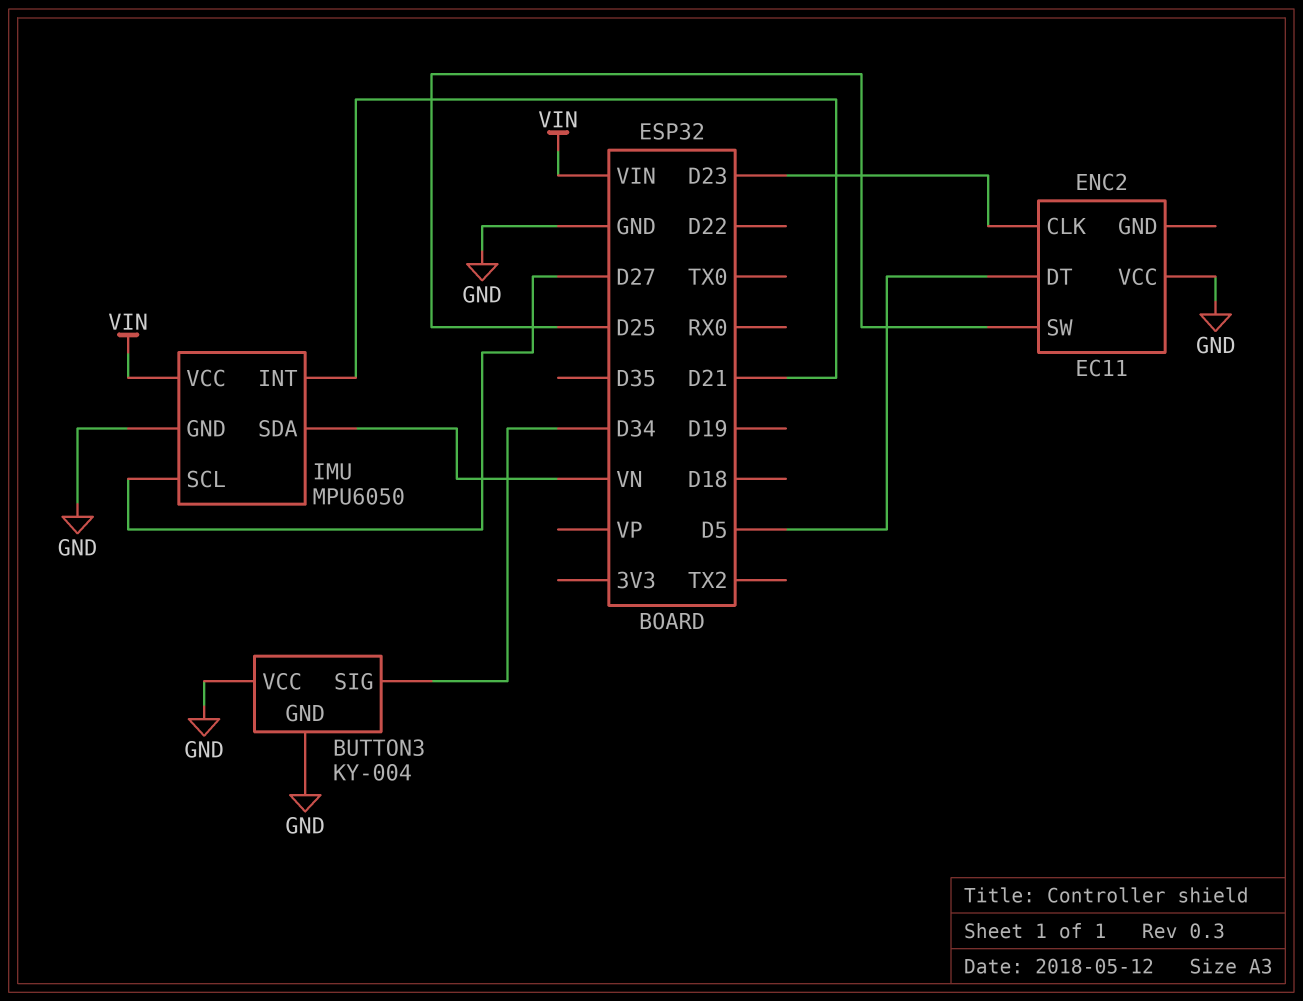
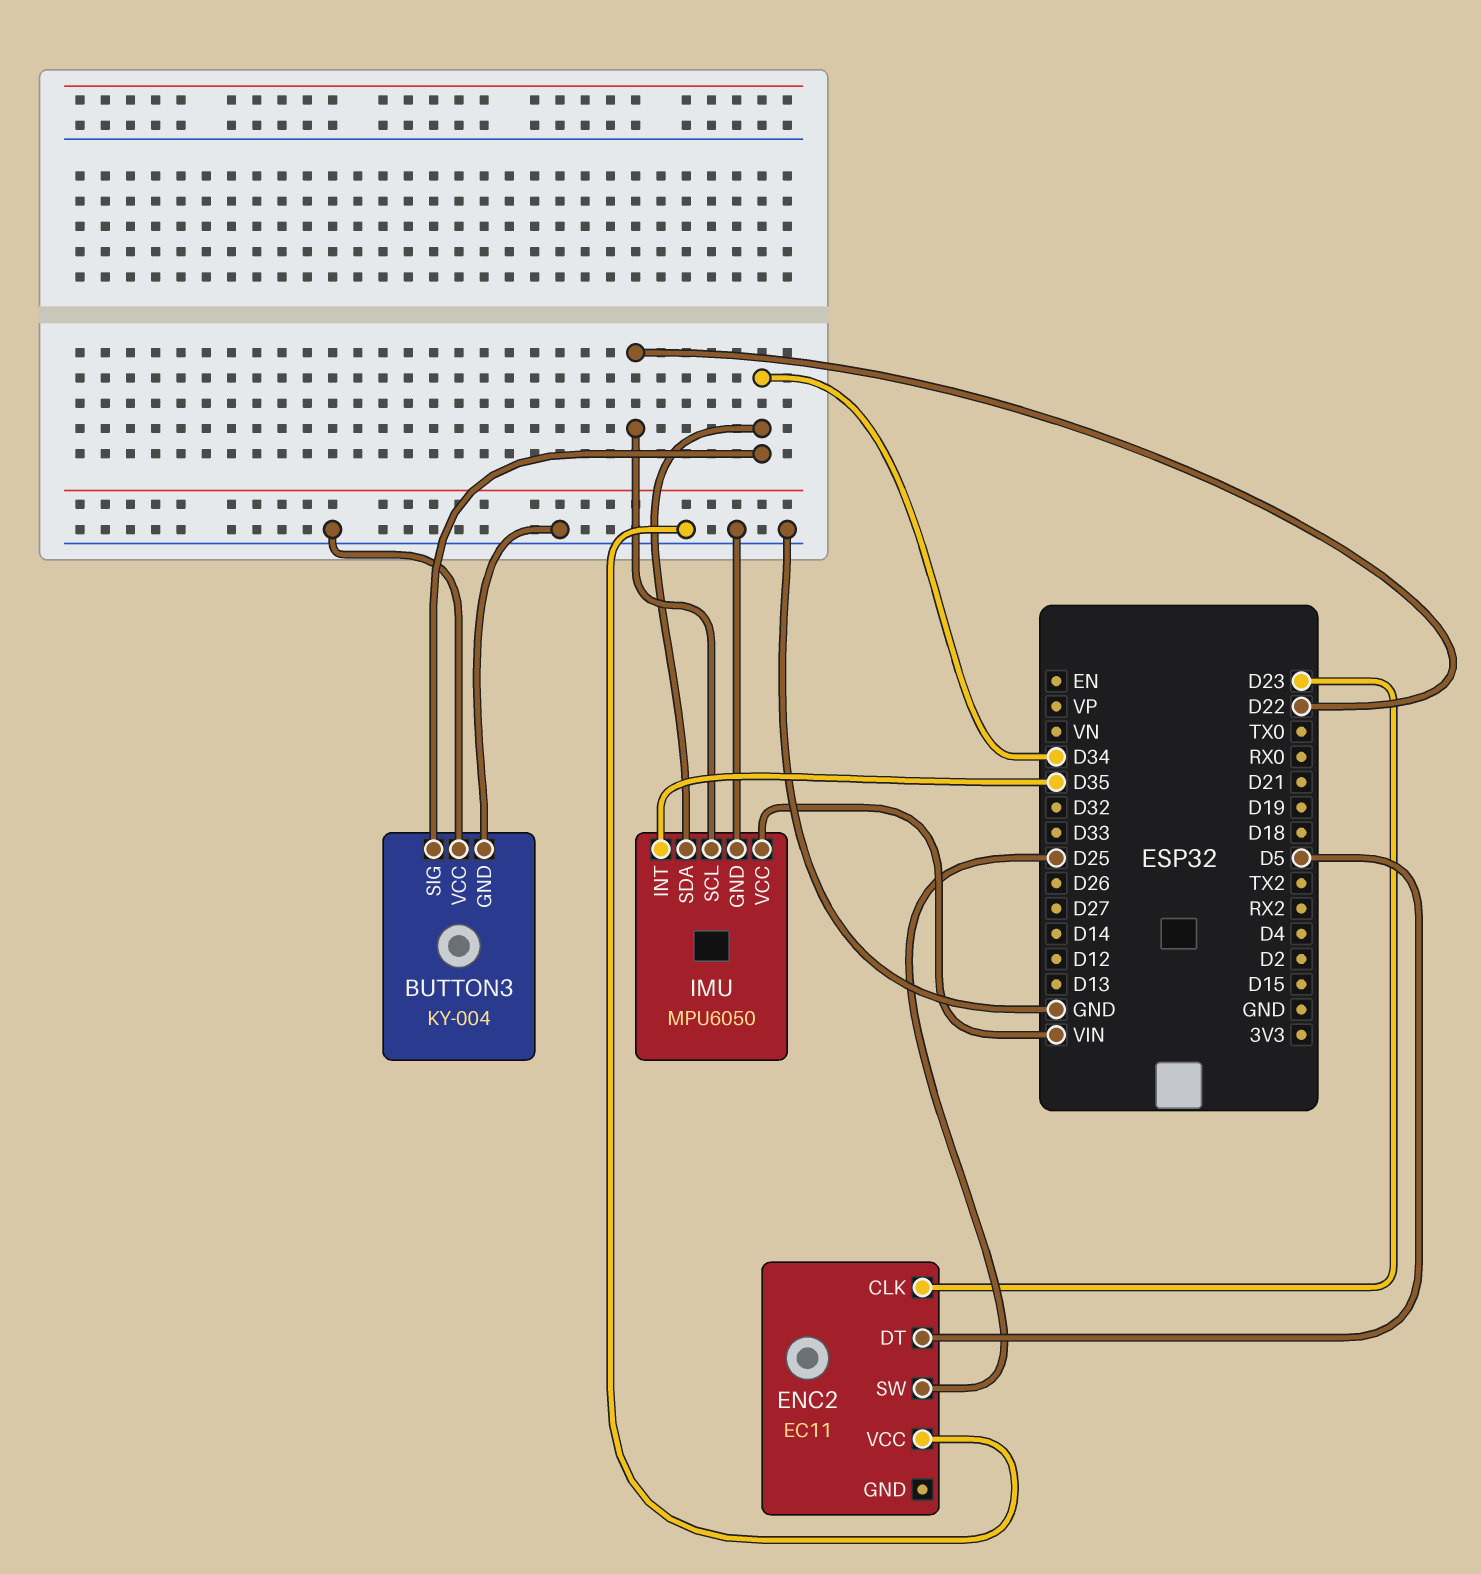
IMU pin INT: D21 -> D35
IMU pin SCL: D27 -> D22
IMU pin SDA: VN -> D34

